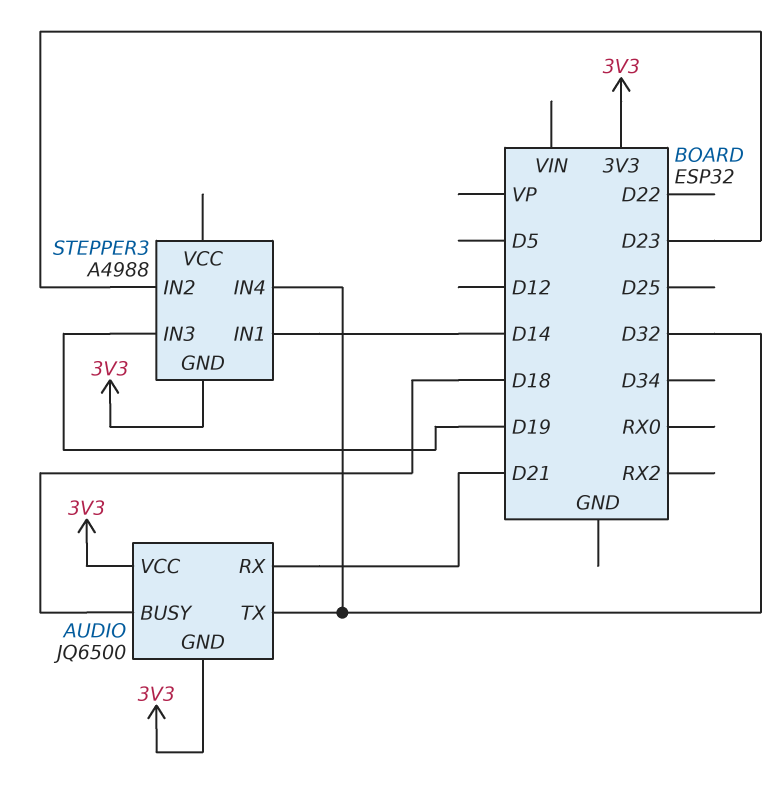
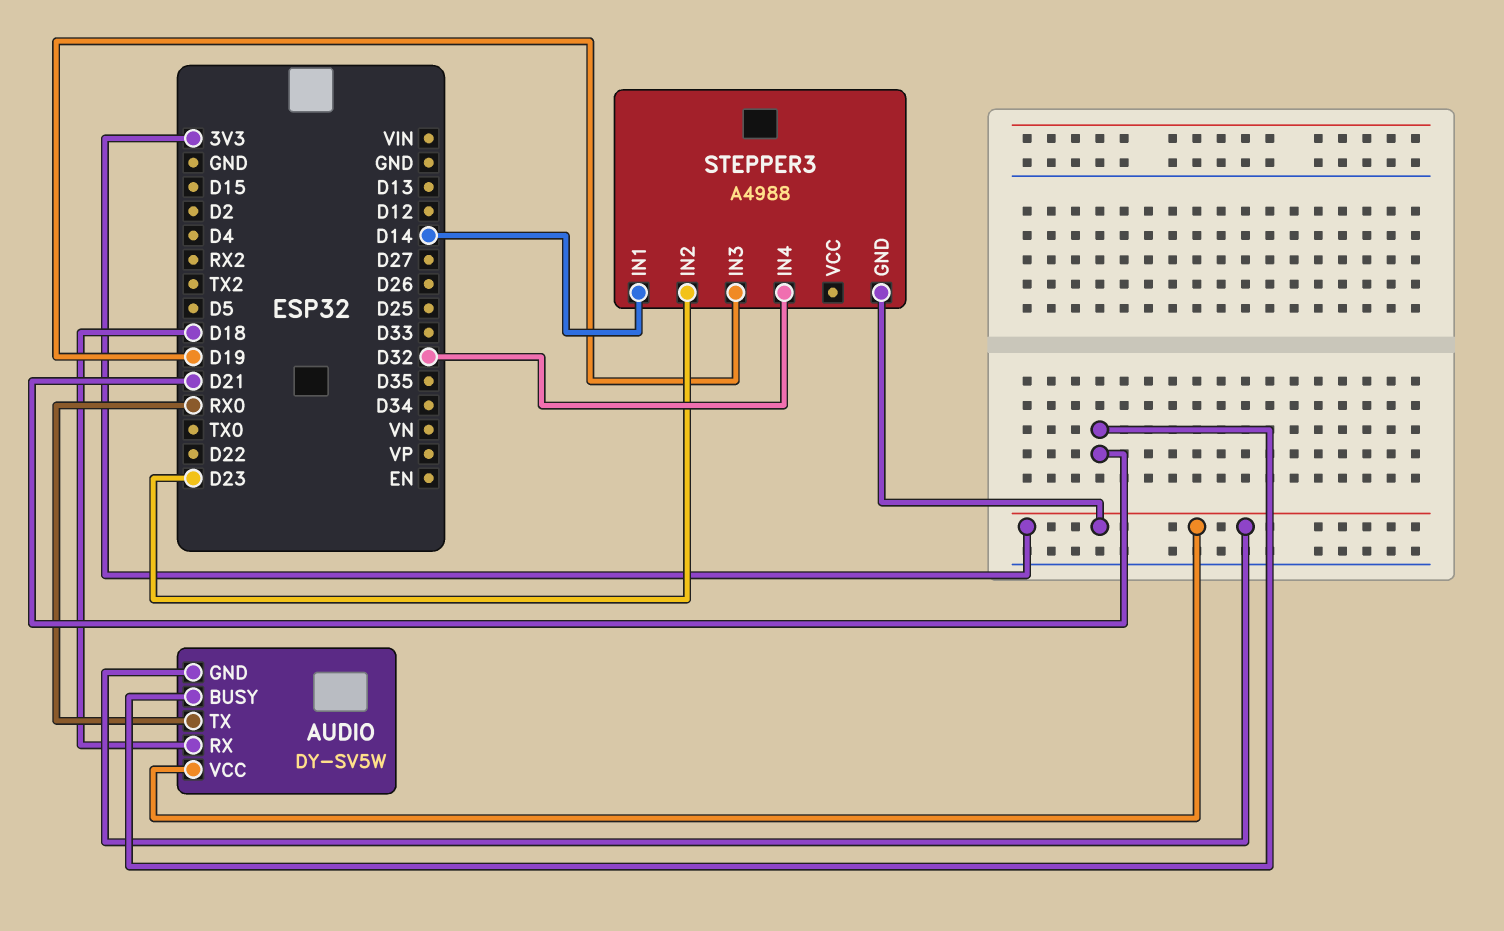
AUDIO: JQ6500 -> DY-SV5W
AUDIO pin BUSY: D18 -> D21
AUDIO pin RX: D21 -> D18
AUDIO pin TX: D32 -> RX0

